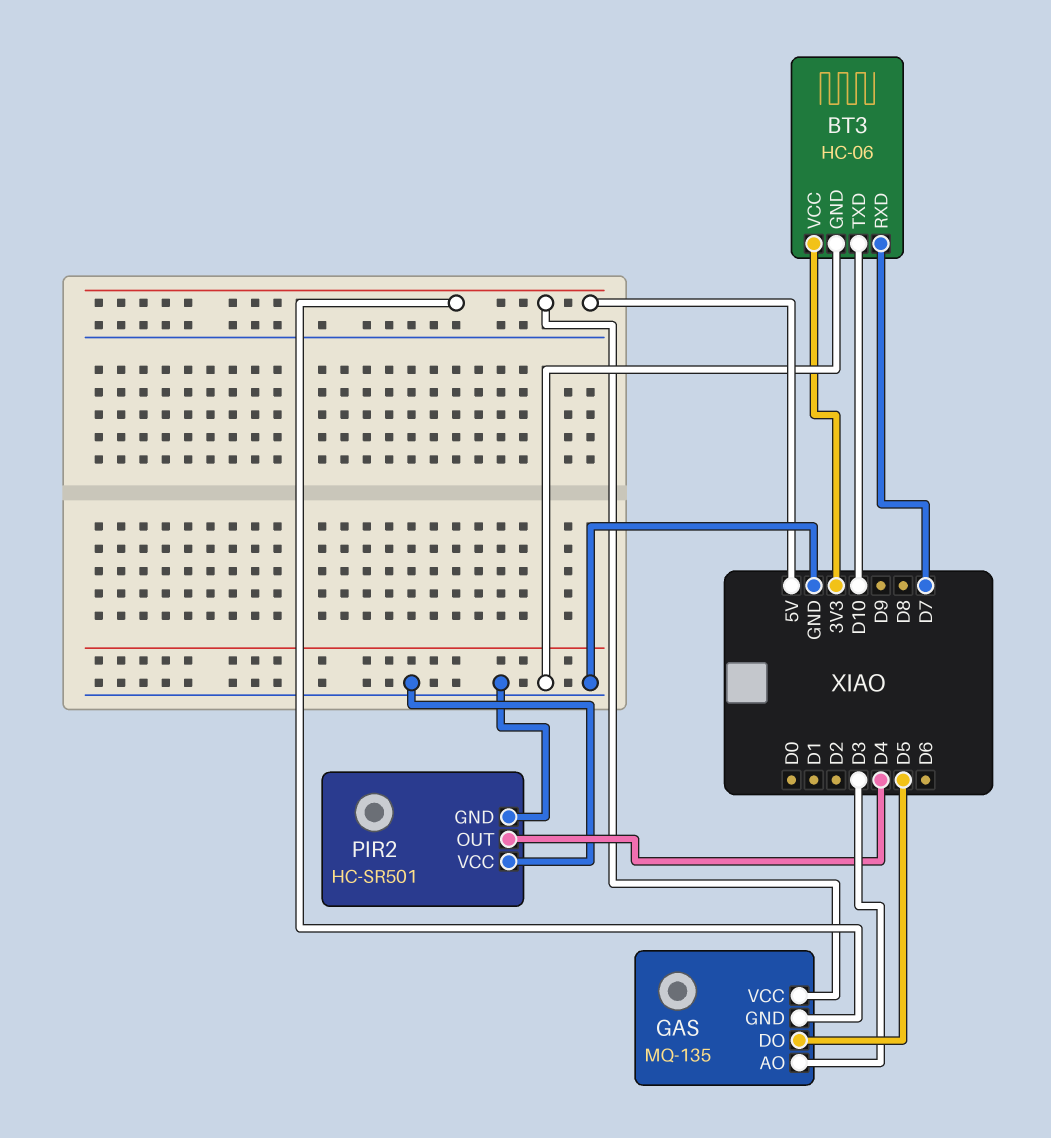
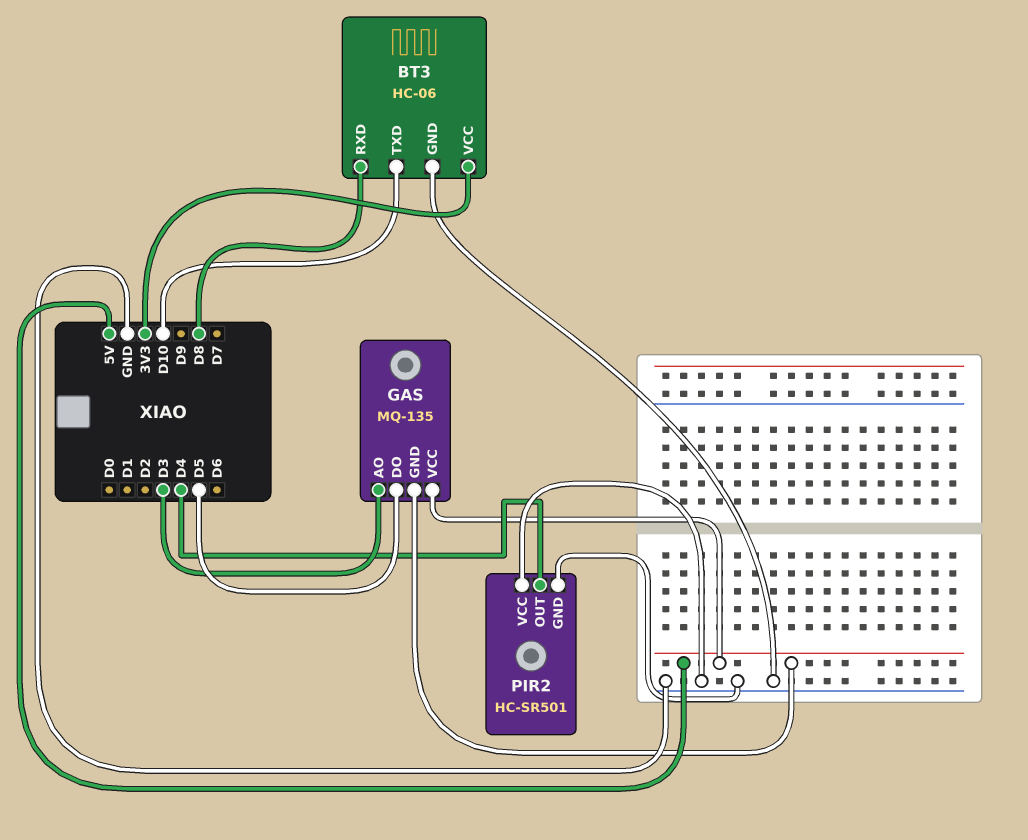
BT3 pin RXD: D7 -> D8

